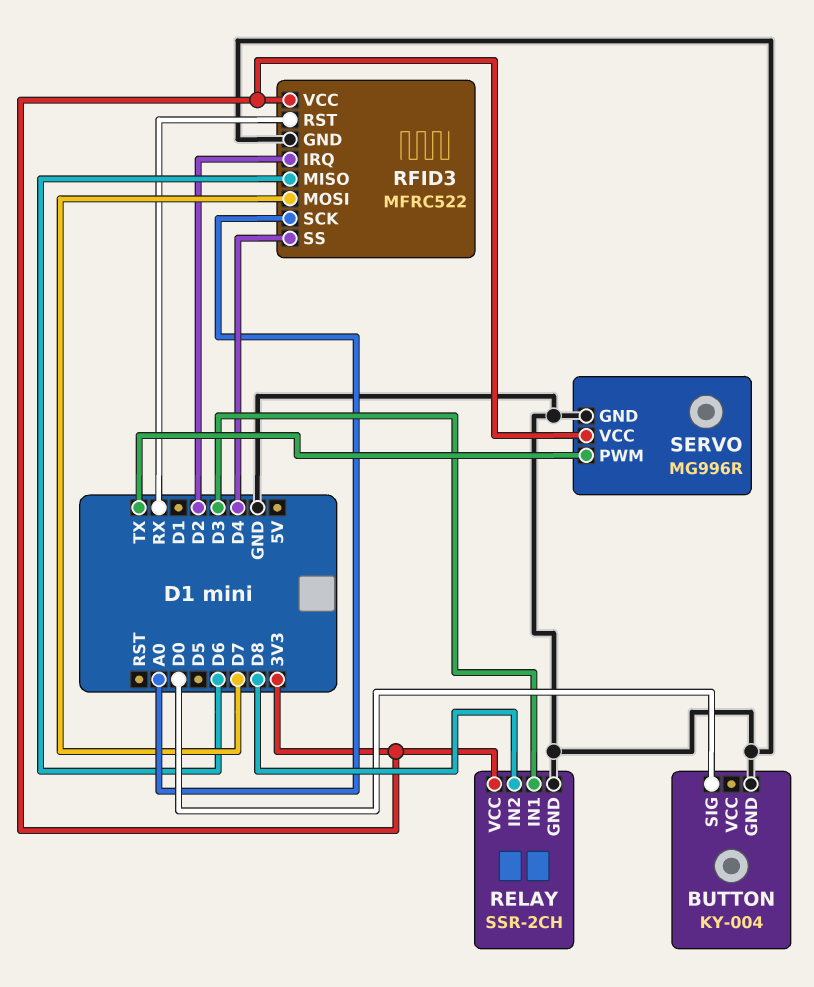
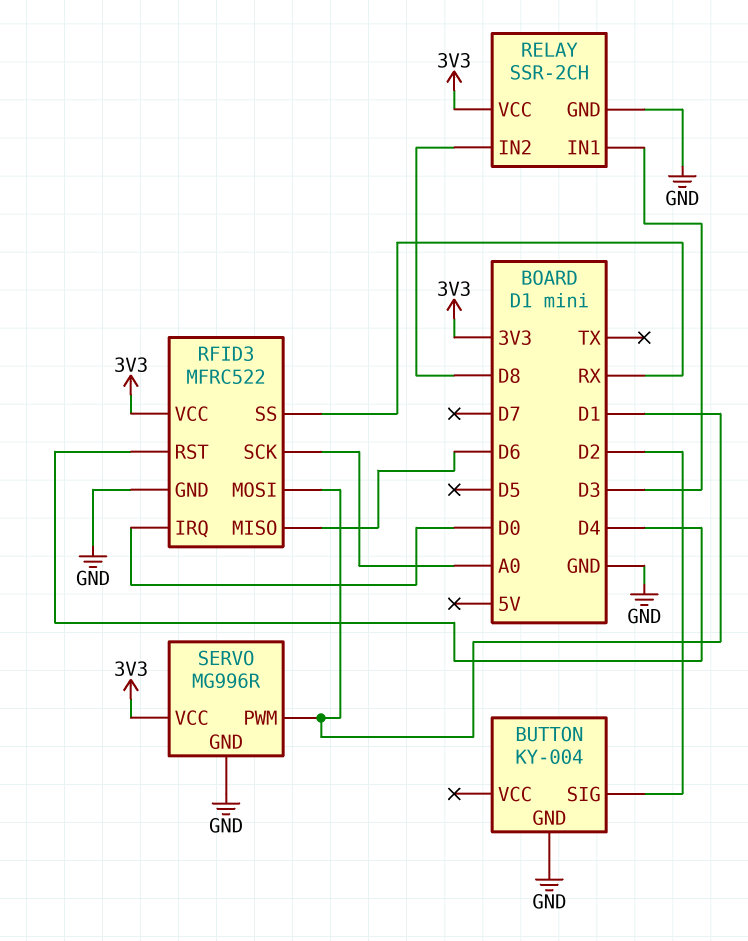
BUTTON pin SIG: D0 -> D2
RFID3 pin IRQ: D2 -> D0
RFID3 pin MOSI: D7 -> D1
RFID3 pin RST: RX -> D4
RFID3 pin SS: D4 -> RX
SERVO pin PWM: TX -> D1

